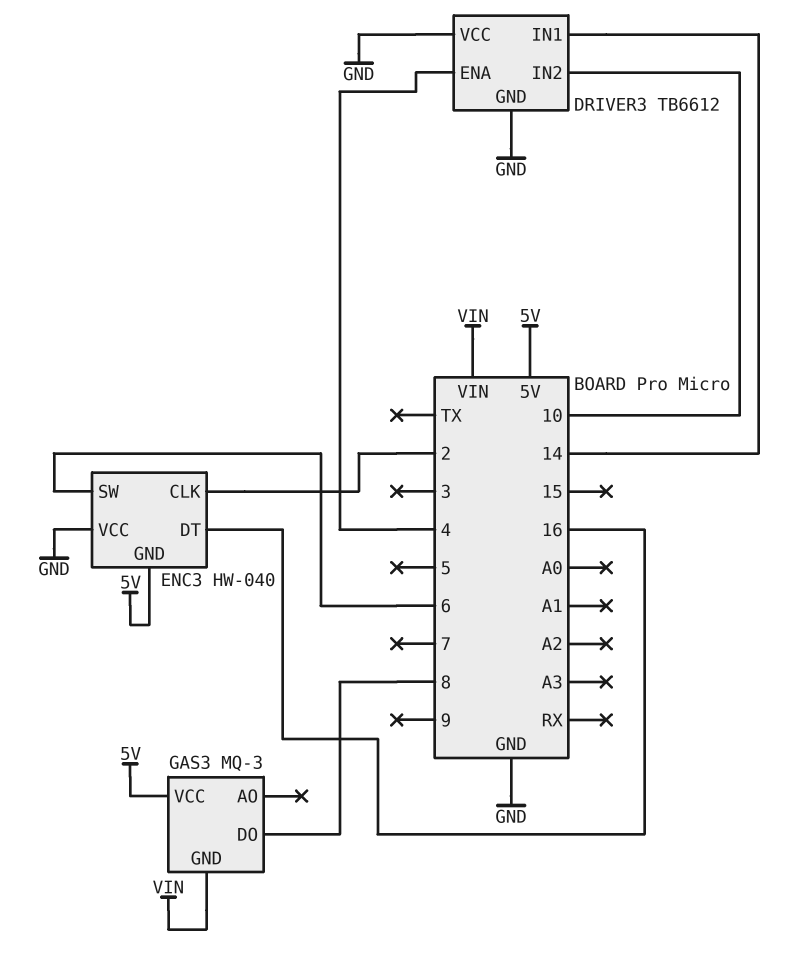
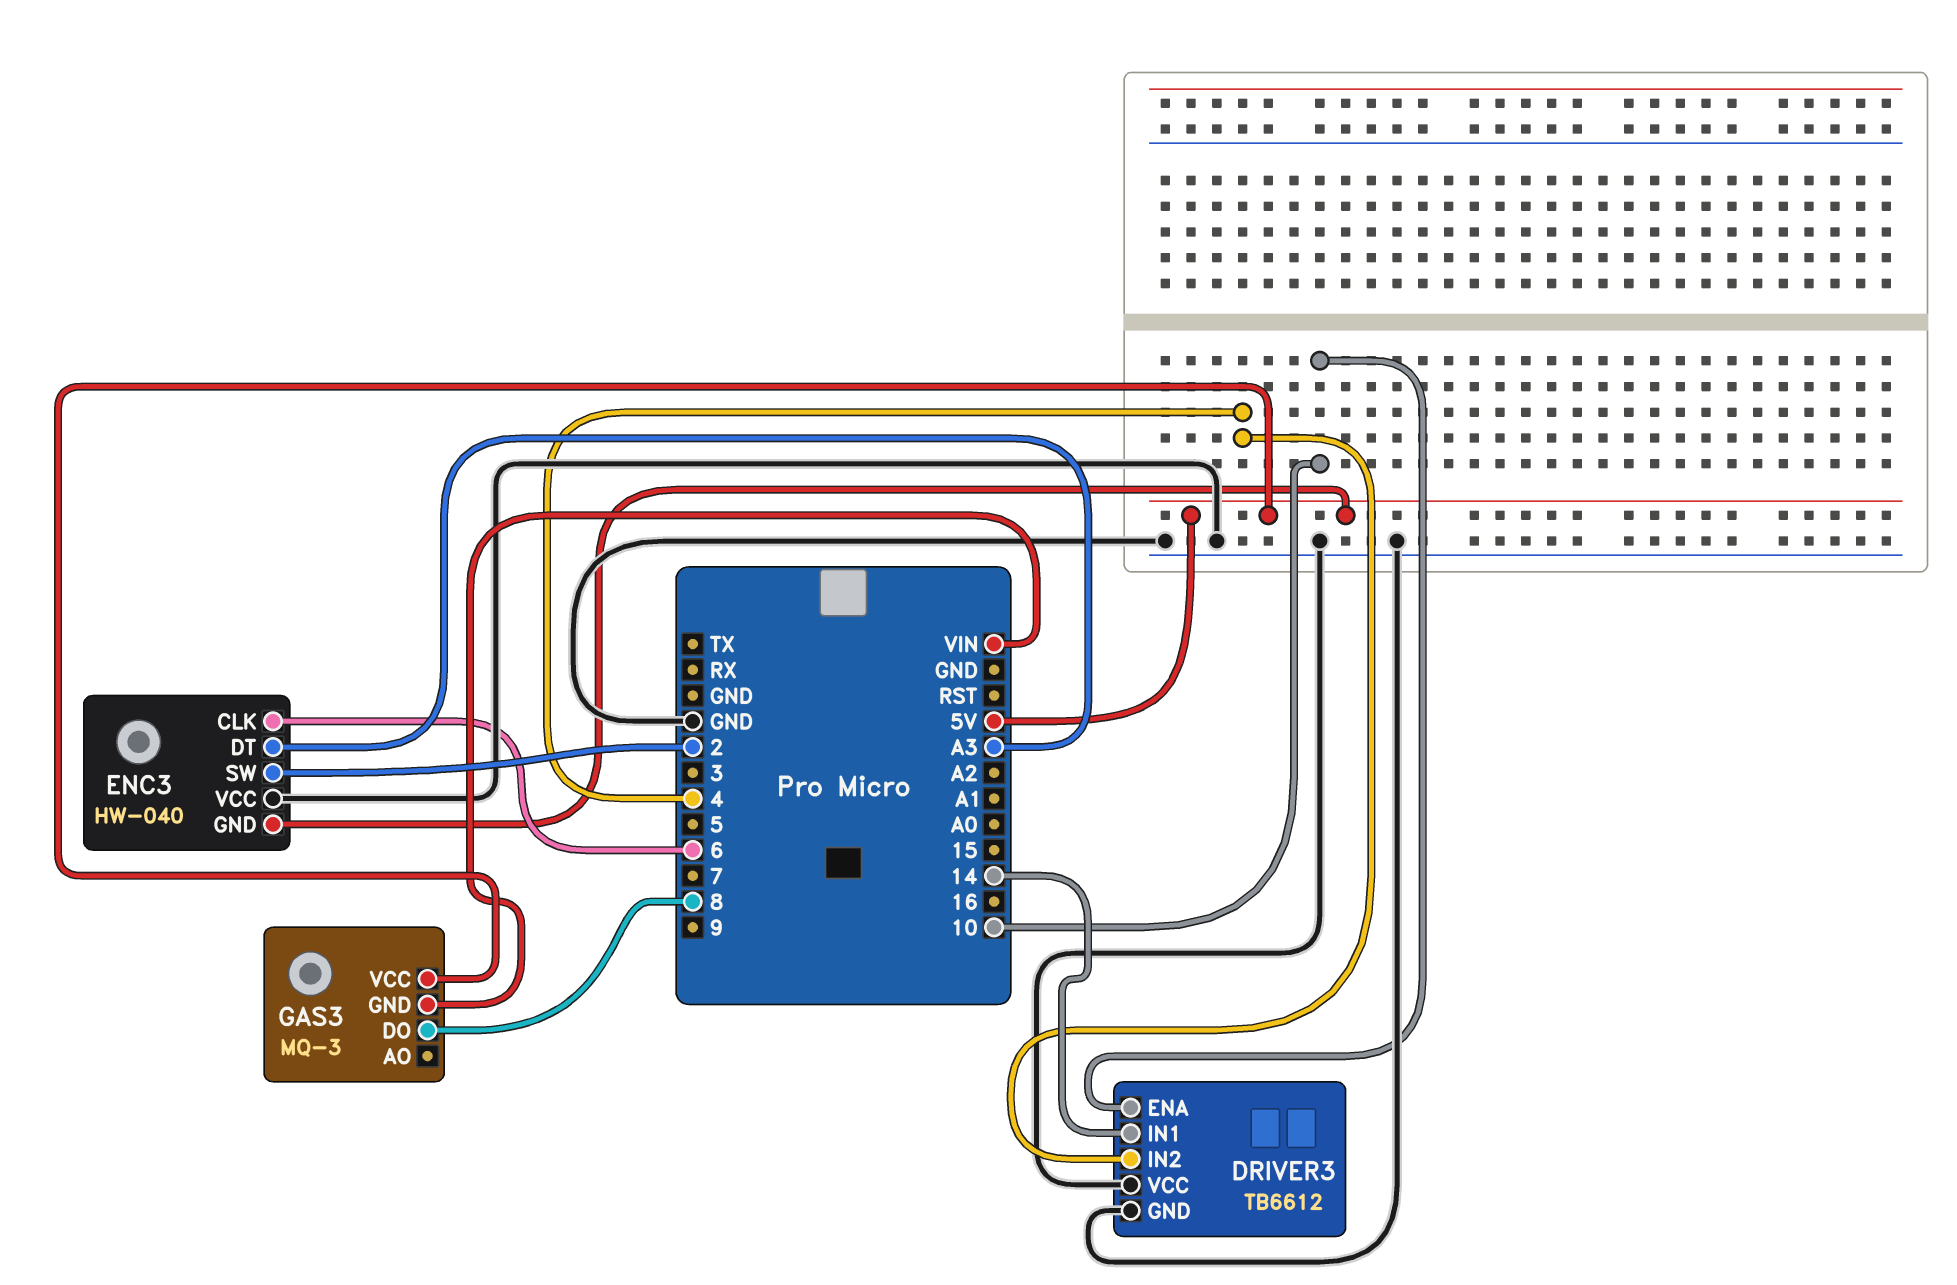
DRIVER3 pin ENA: 4 -> 10
DRIVER3 pin IN2: 10 -> 4
ENC3 pin CLK: 2 -> 6
ENC3 pin DT: 16 -> A3
ENC3 pin SW: 6 -> 2

